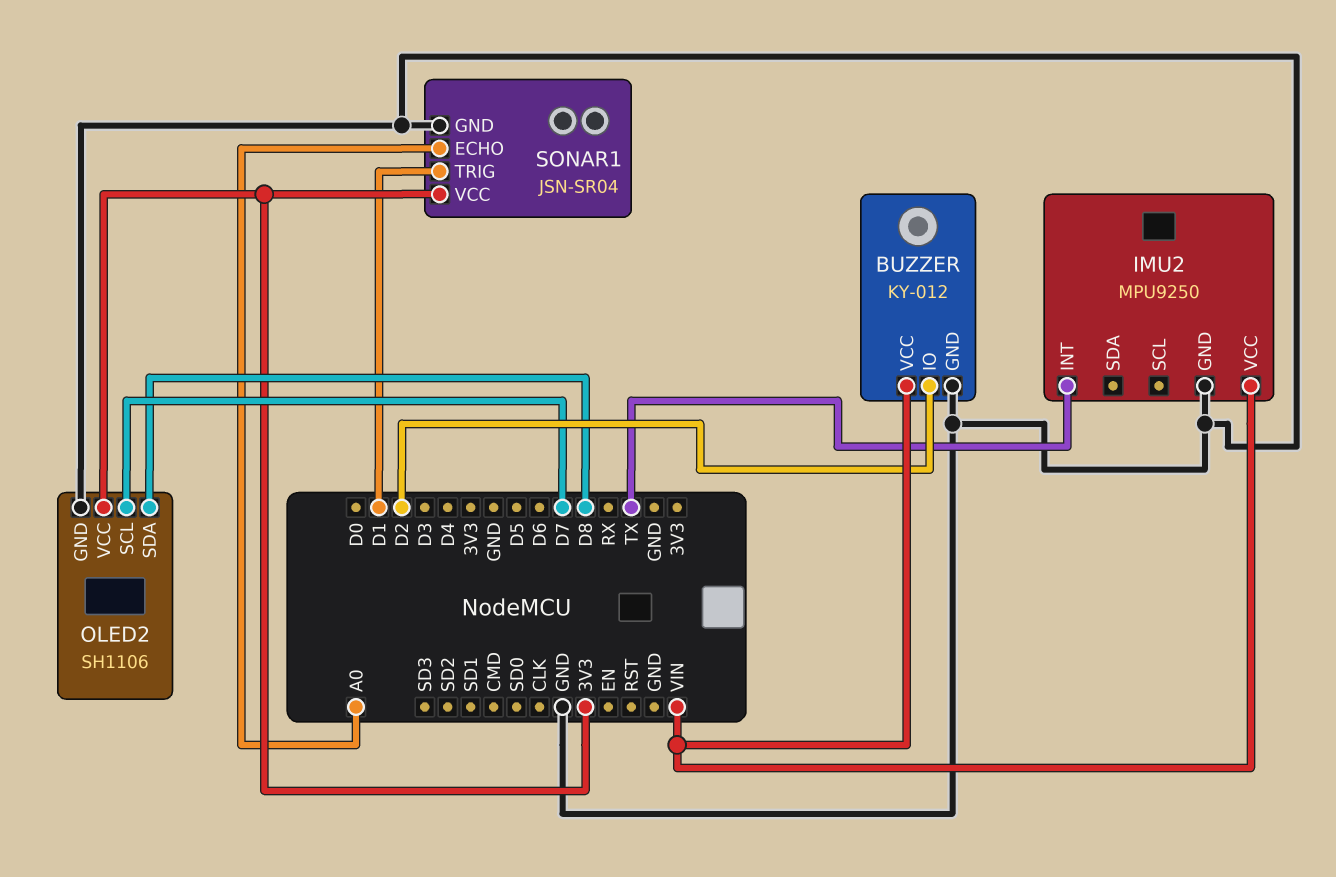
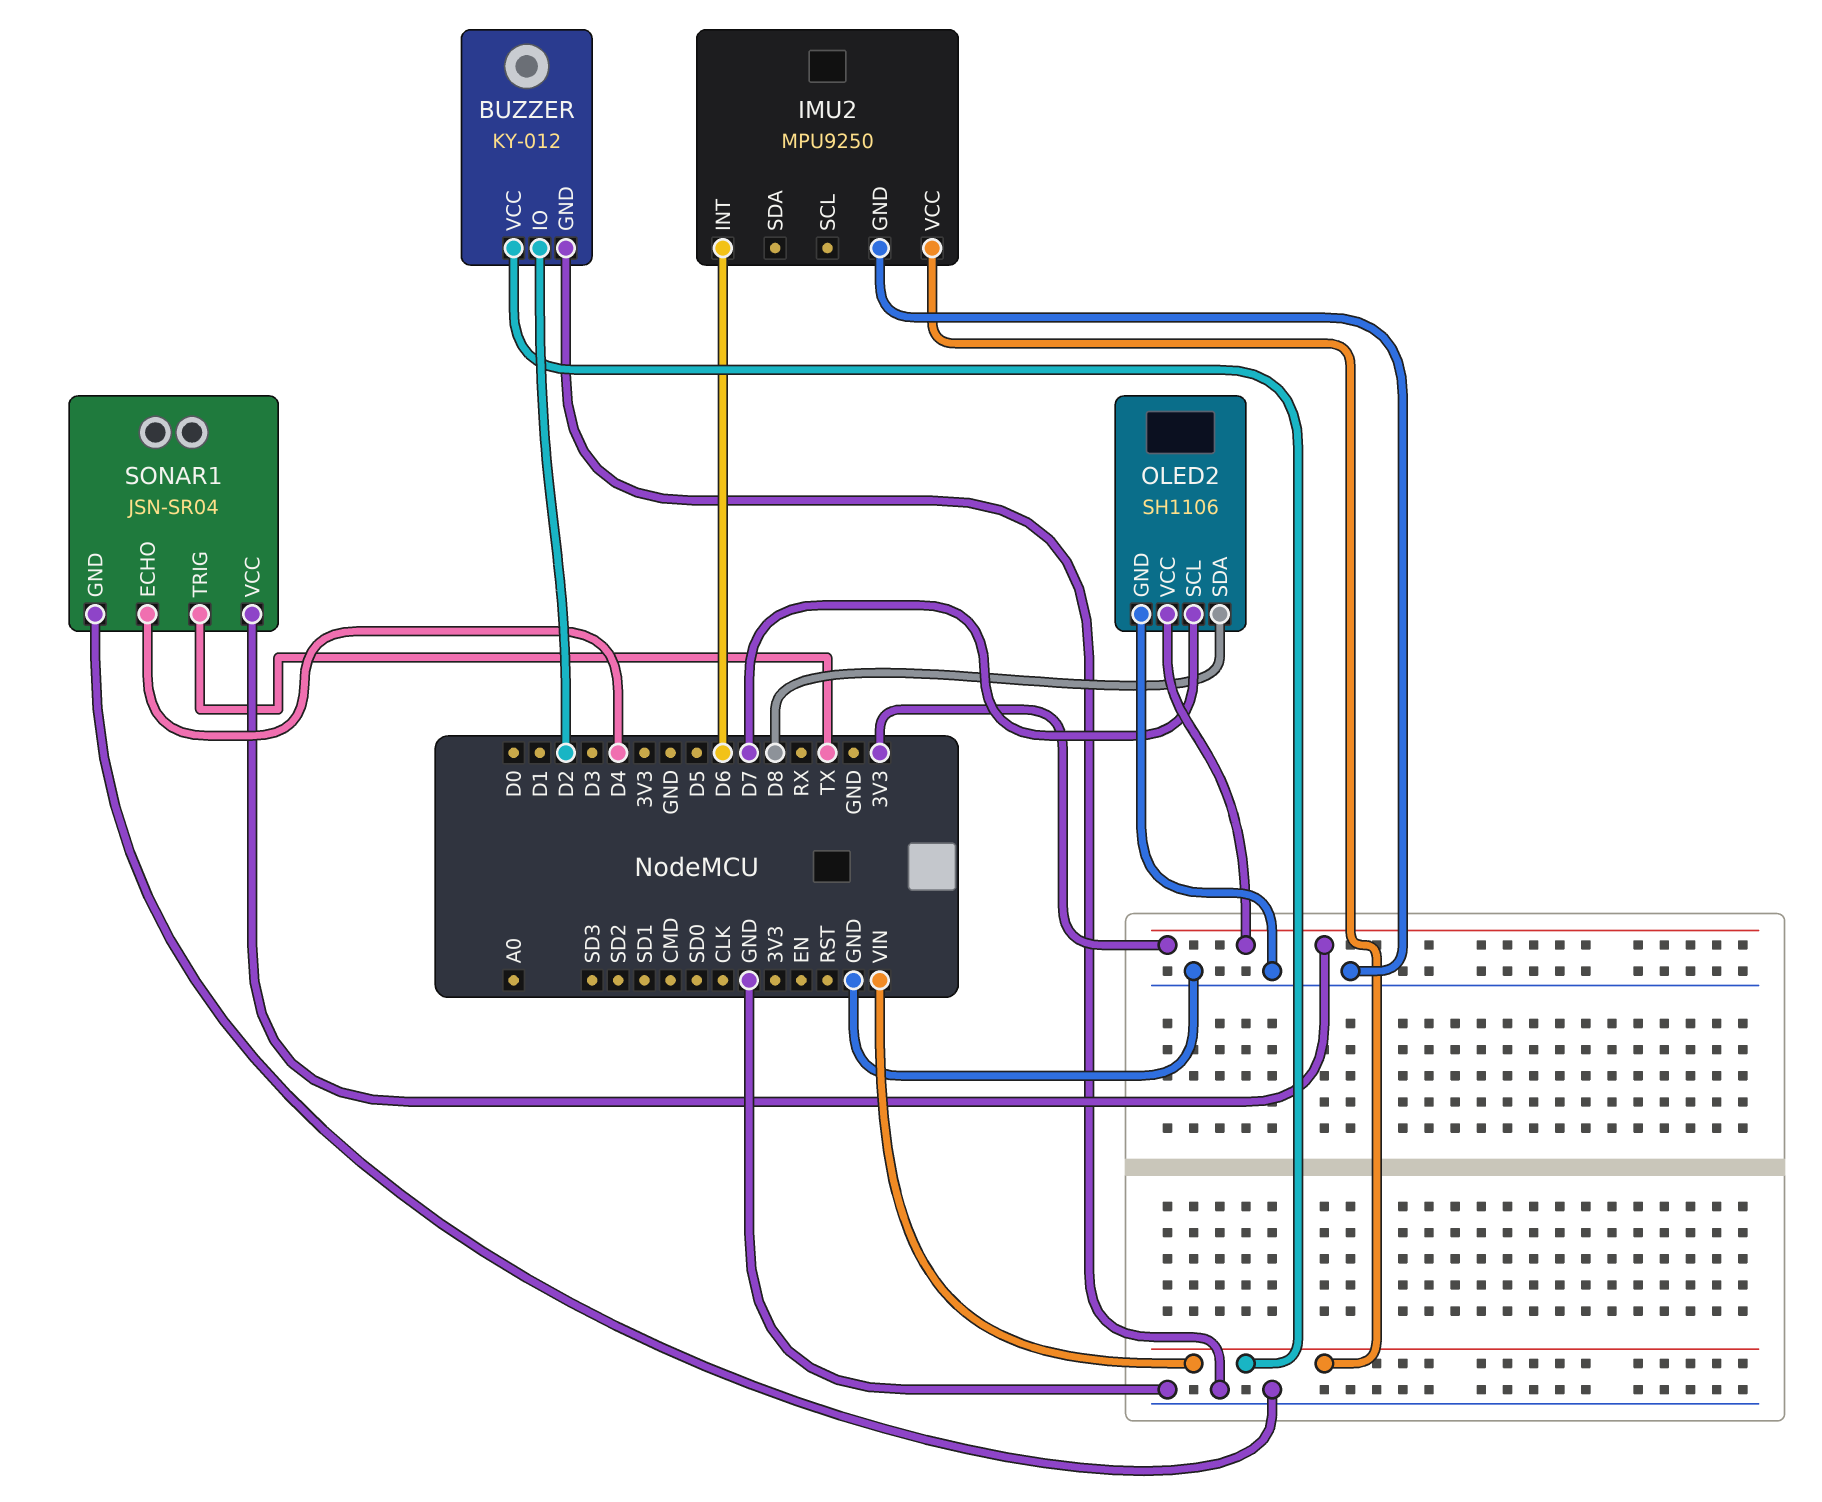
IMU2 pin INT: TX -> D6
SONAR1 pin ECHO: A0 -> D4
SONAR1 pin TRIG: D1 -> TX

